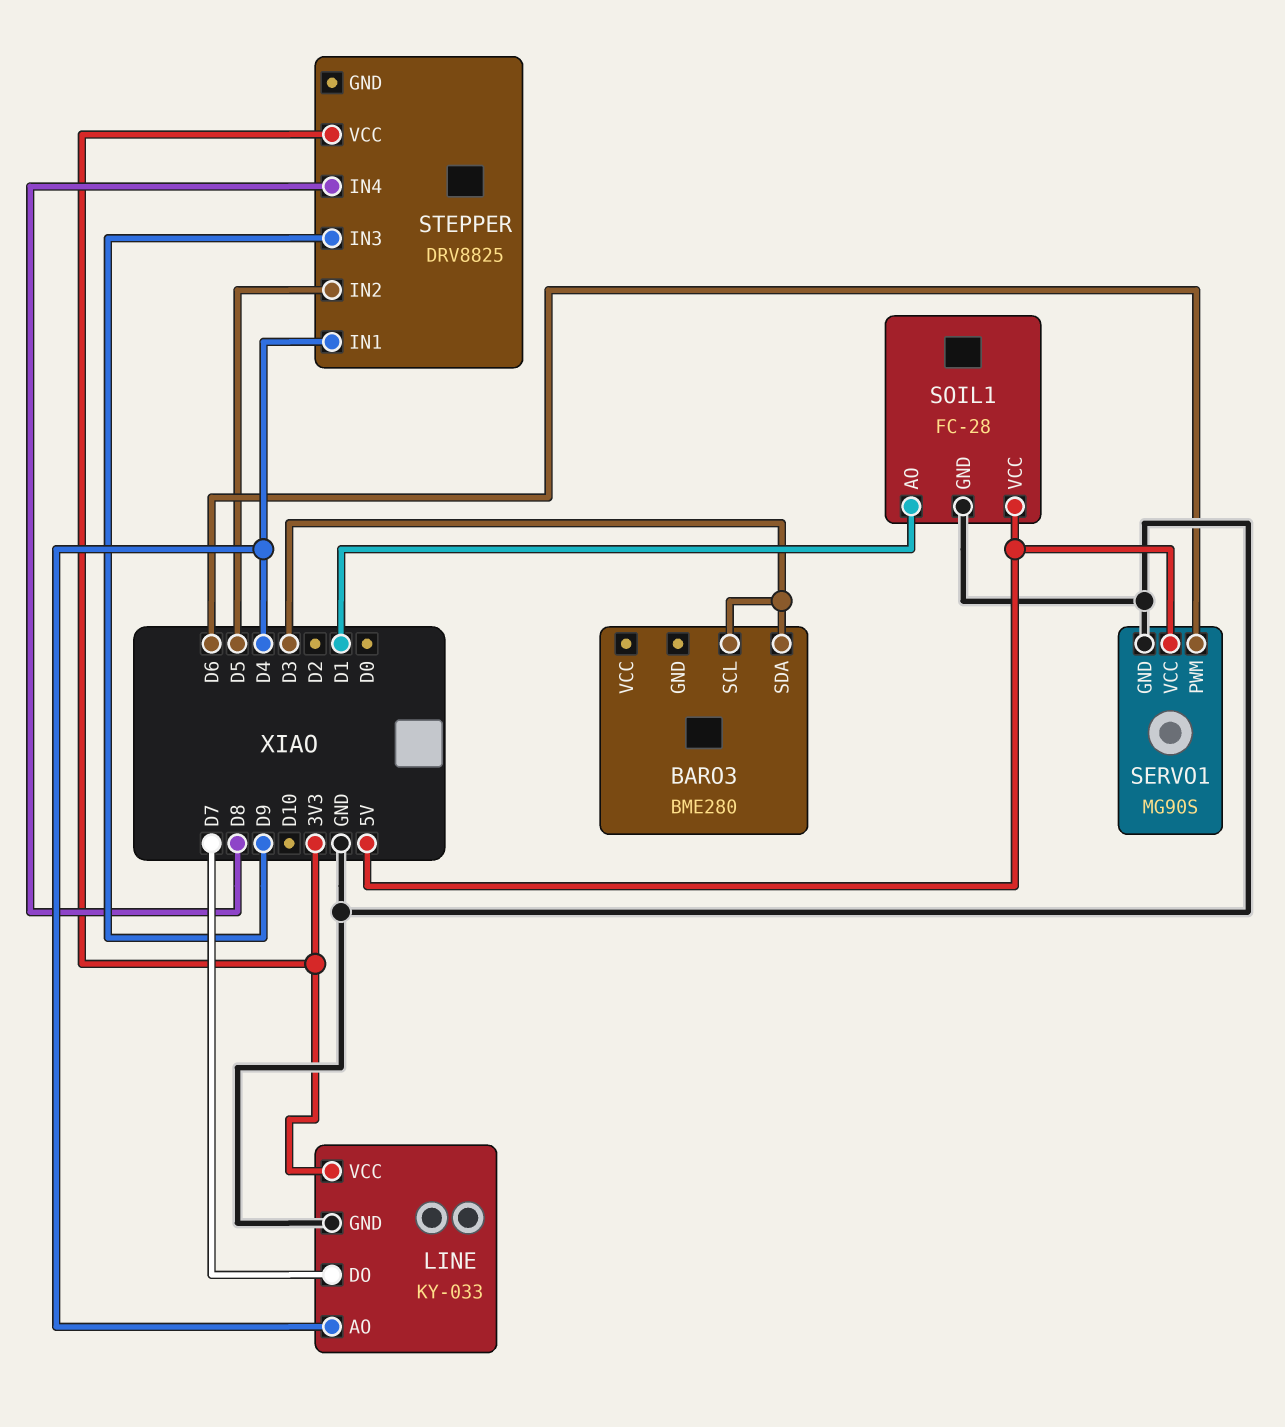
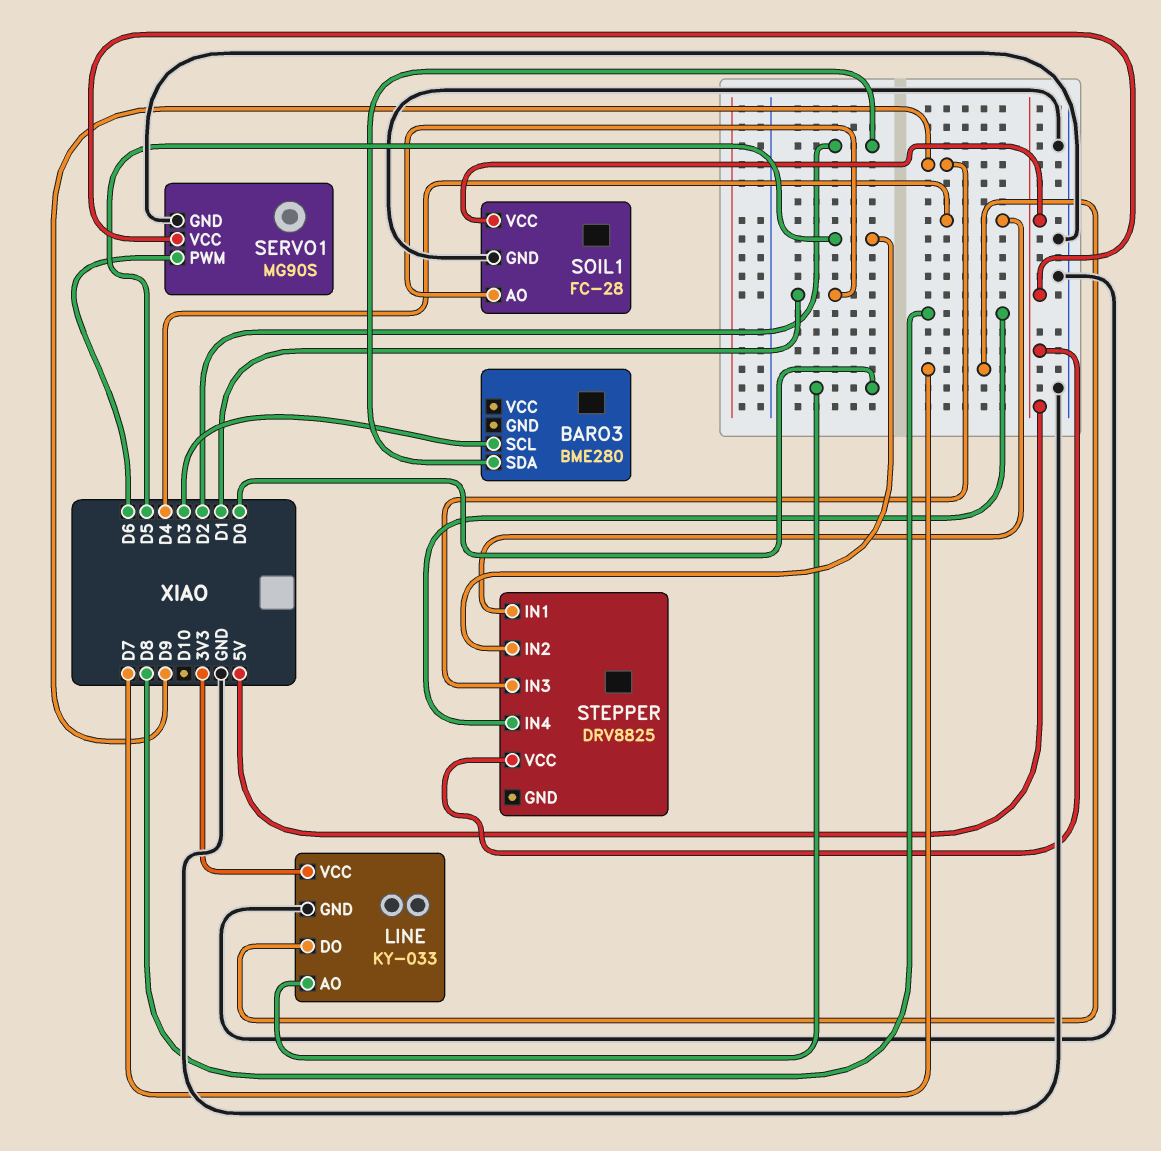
BARO3 pin SDA: D3 -> D2
LINE pin AO: D4 -> D0
STEPPER pin VCC: 3V3 -> 5V

